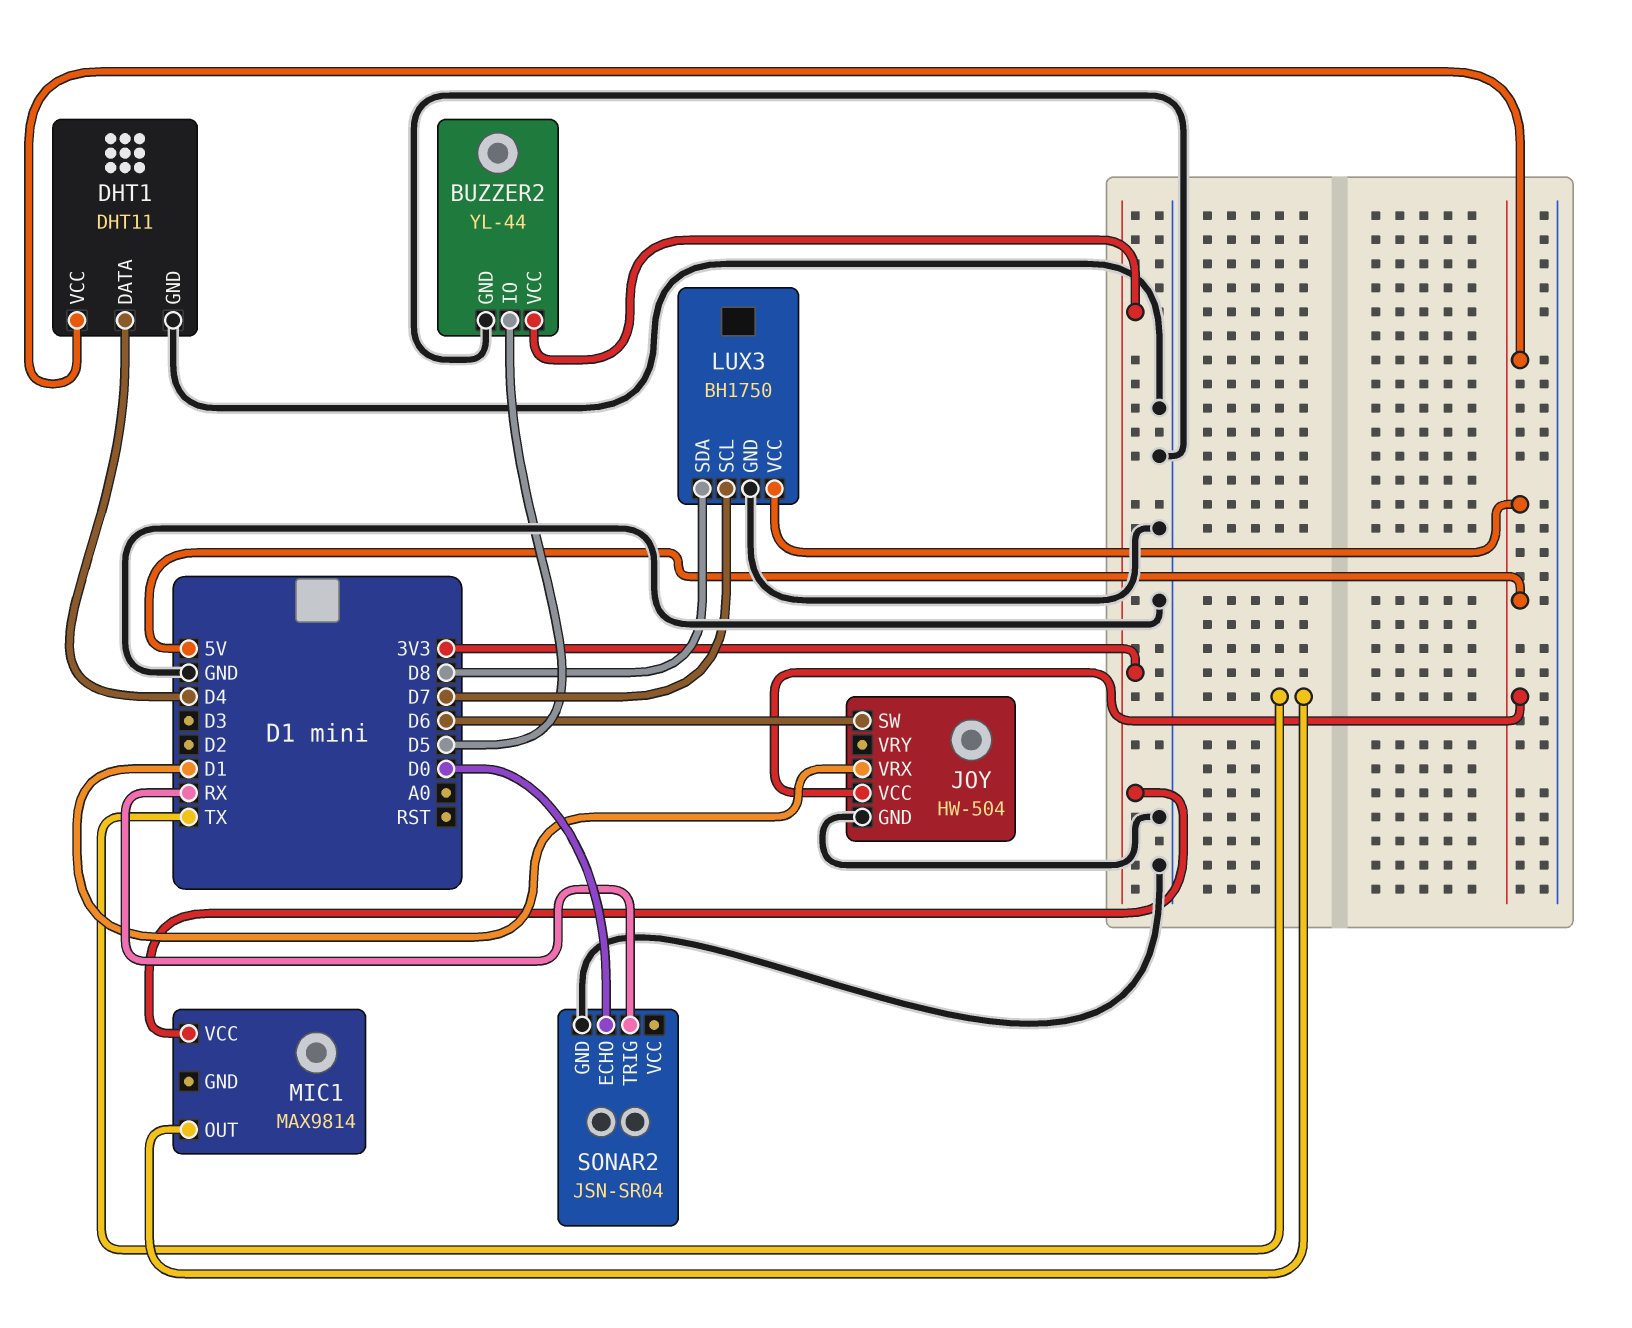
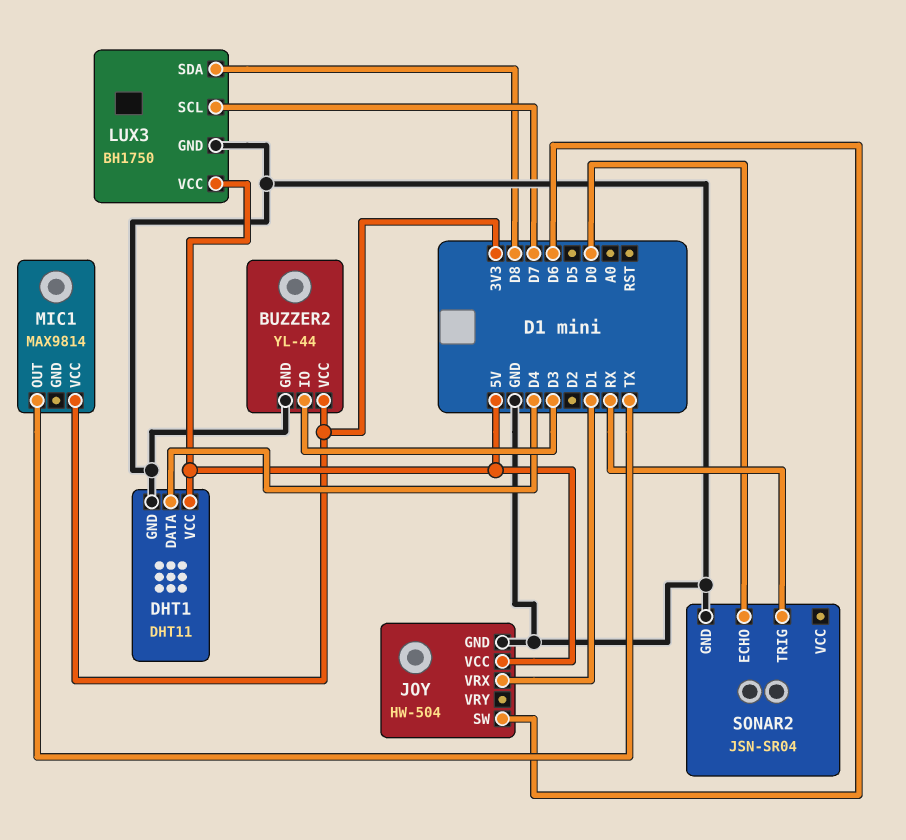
BUZZER2 pin IO: D5 -> D3

